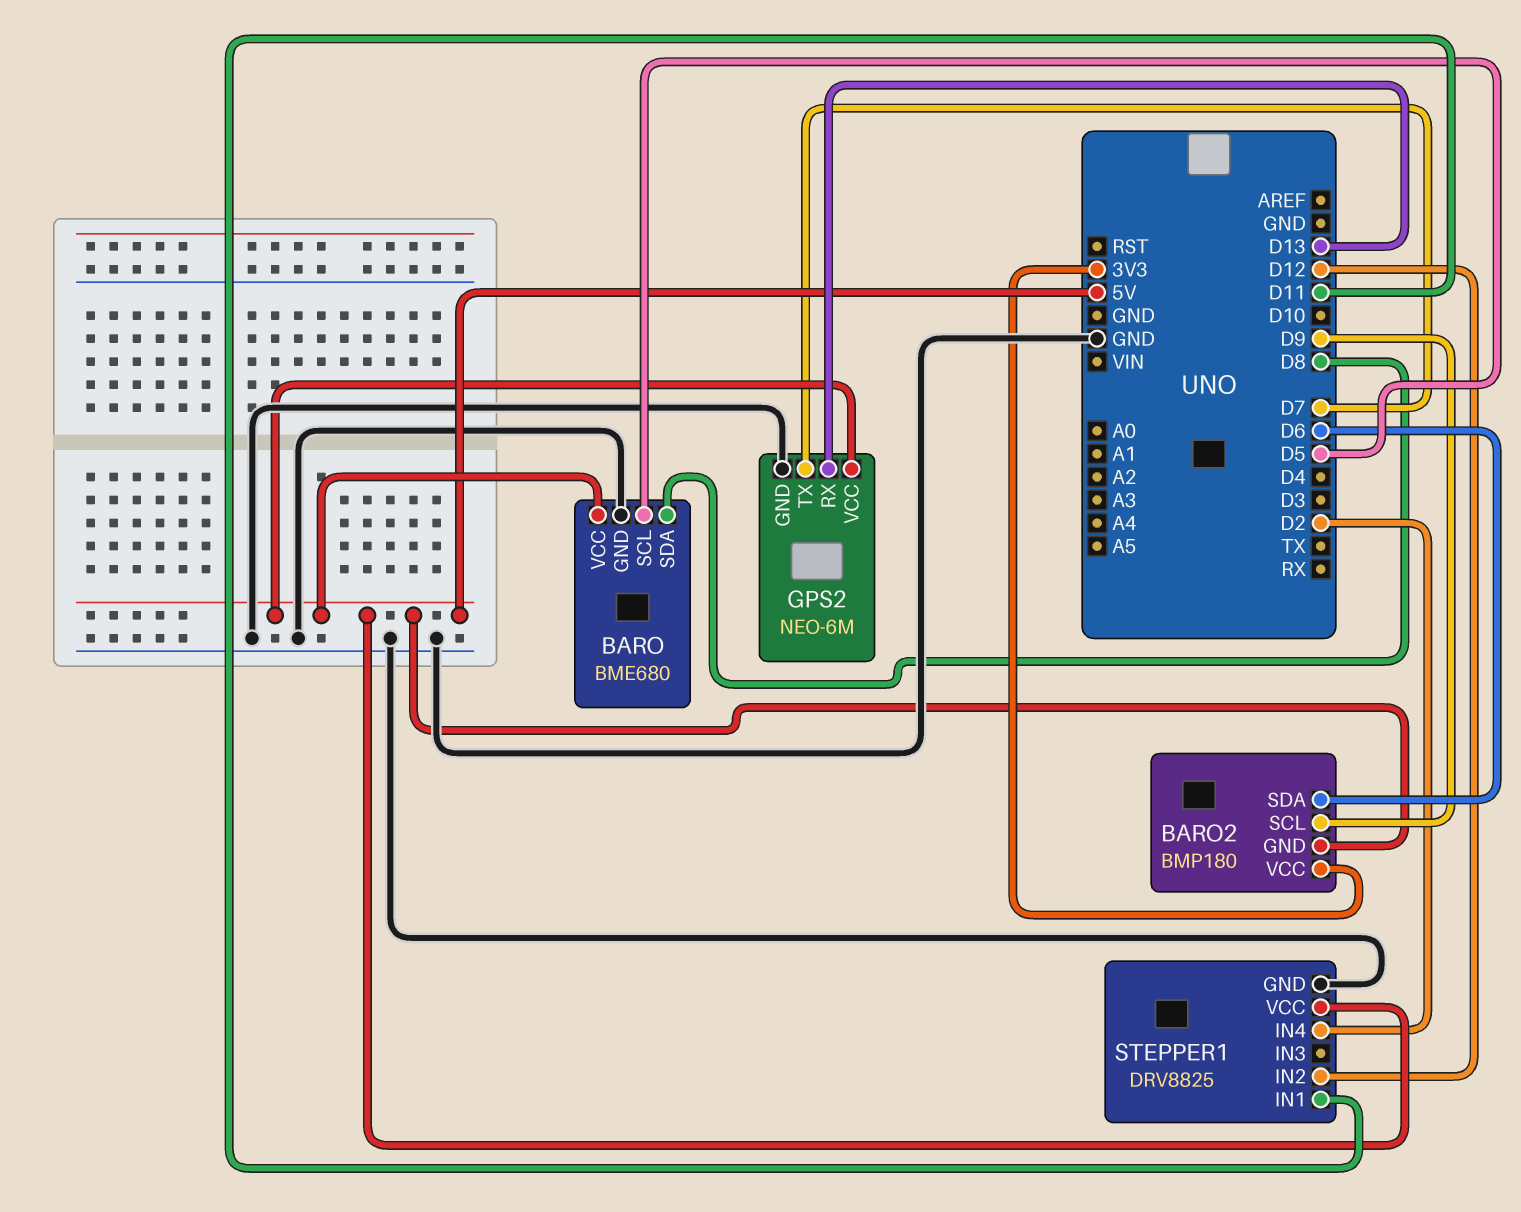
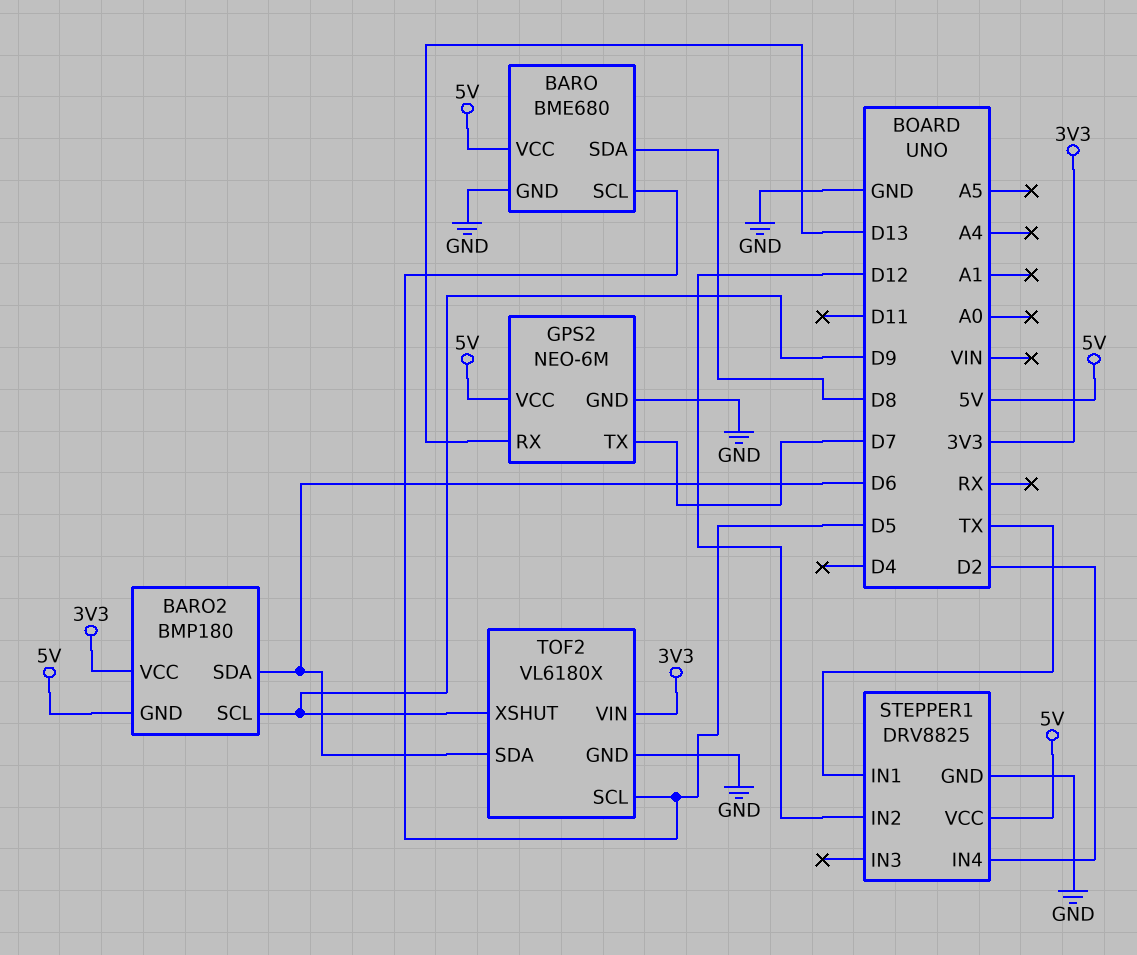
STEPPER1 pin IN1: D11 -> TX
TOF2: none -> VL6180X
TOF2 pin GND: none -> GND
TOF2 pin SCL: none -> D5
TOF2 pin SDA: none -> D6
TOF2 pin VIN: none -> 3V3
TOF2 pin XSHUT: none -> D9

